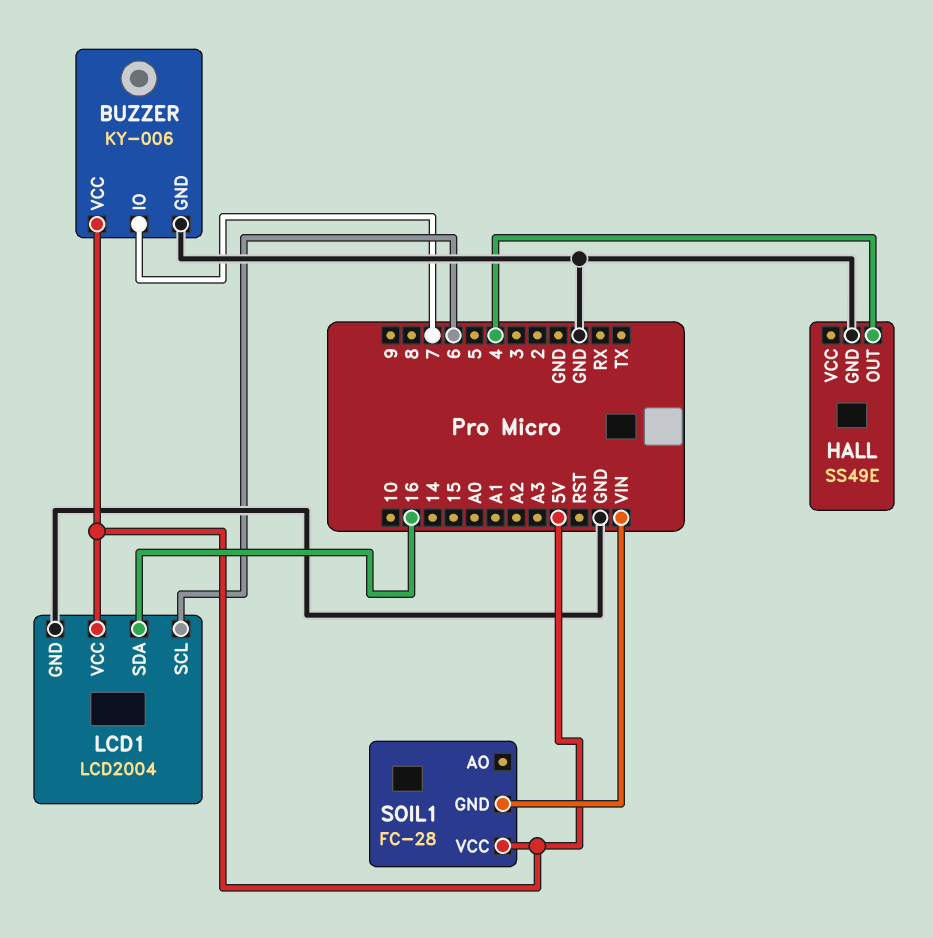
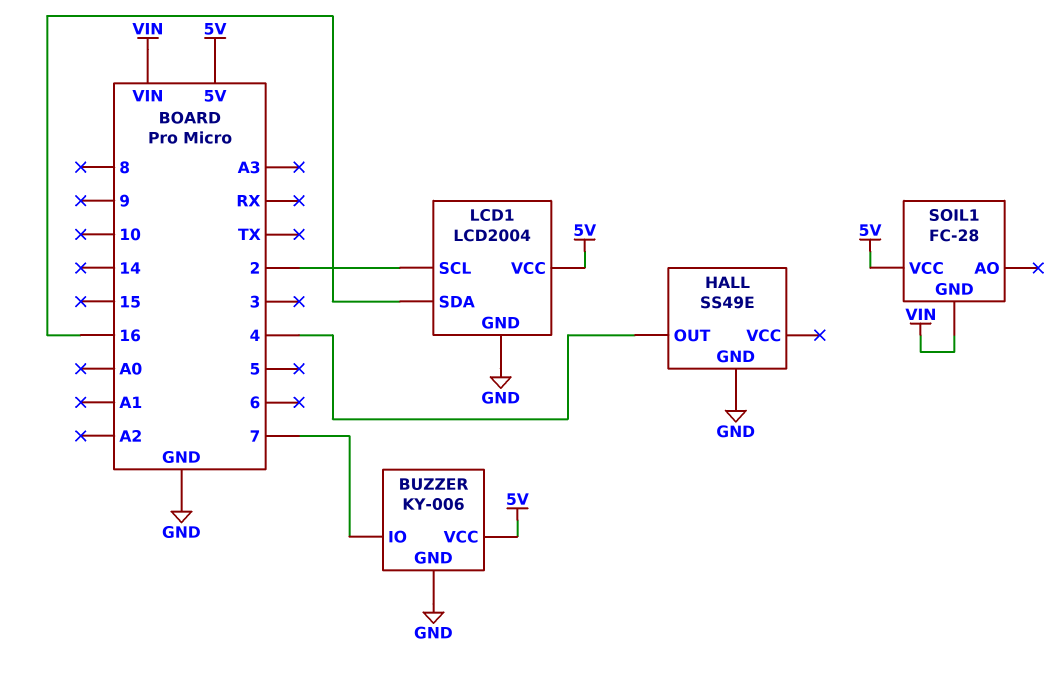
LCD1 pin SCL: 6 -> 2

